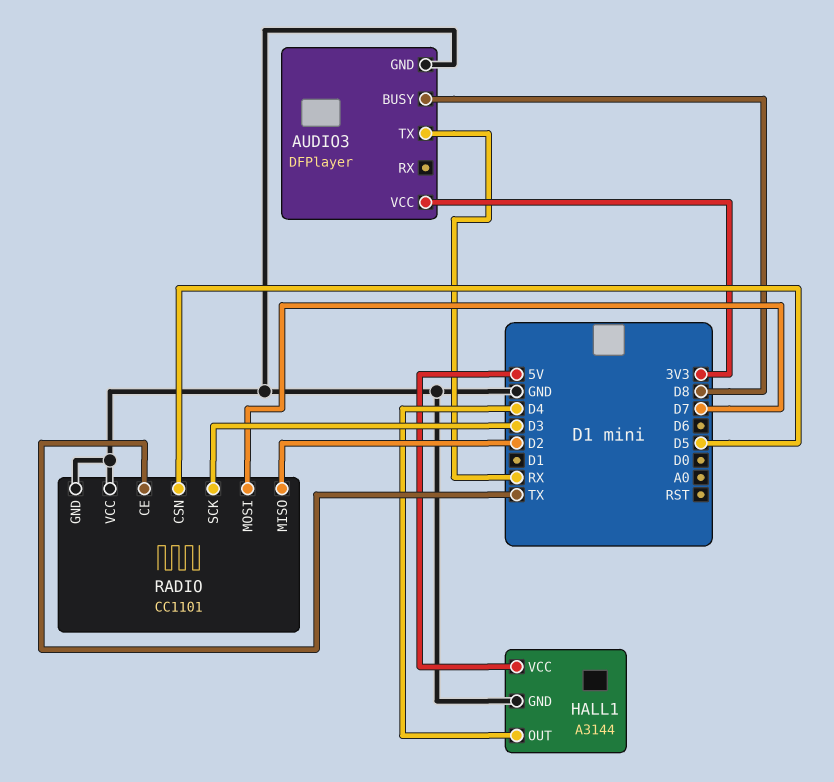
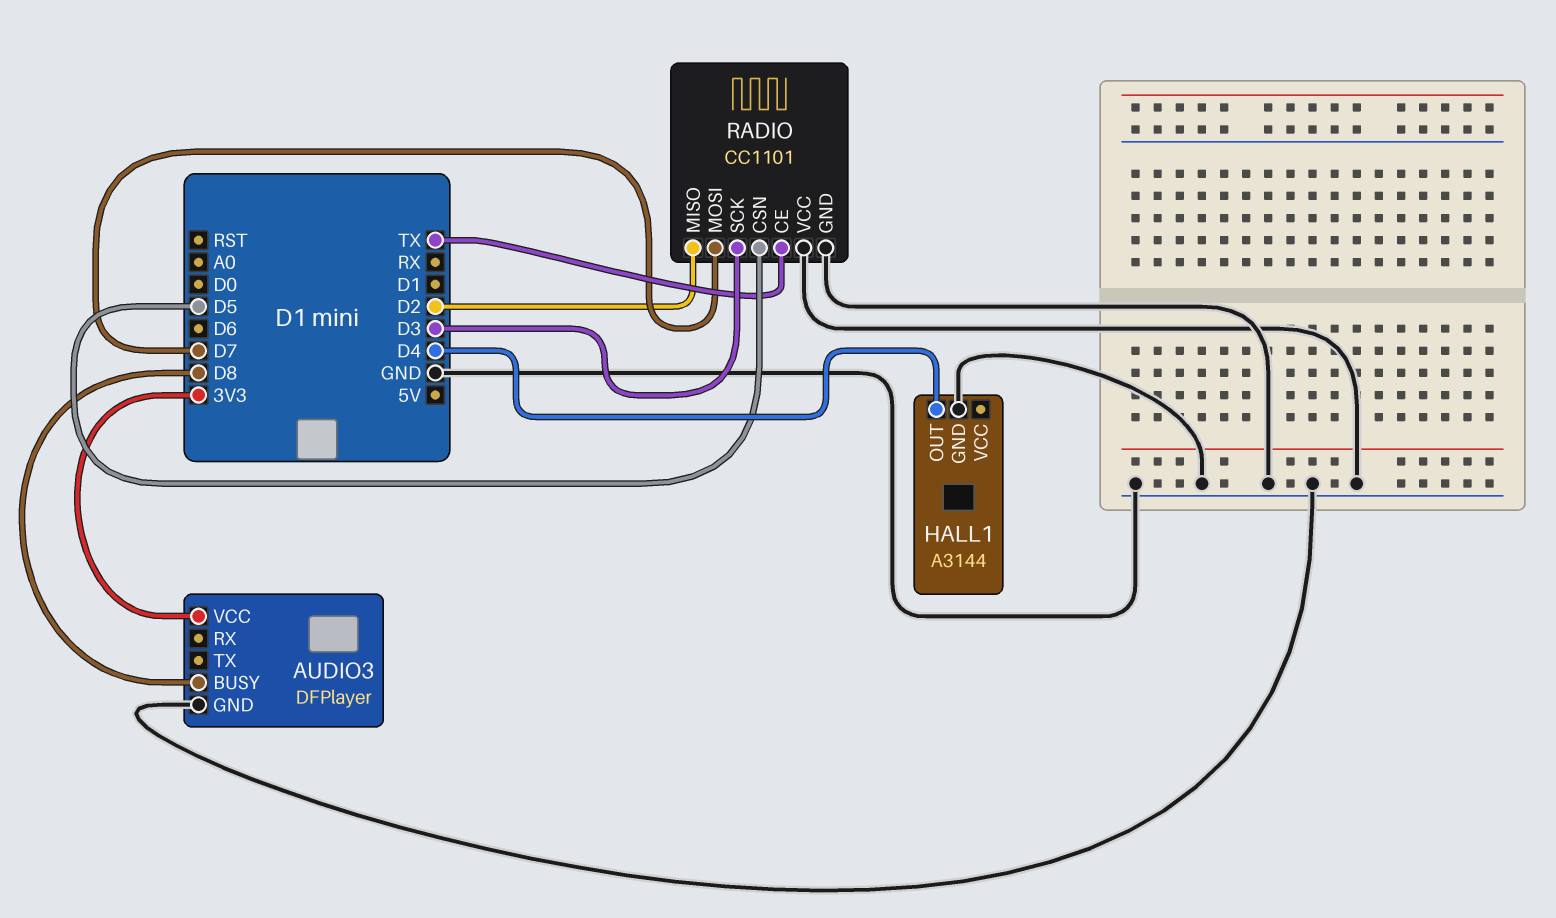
AUDIO3 pin TX: RX -> none
HALL1 pin VCC: 5V -> none

